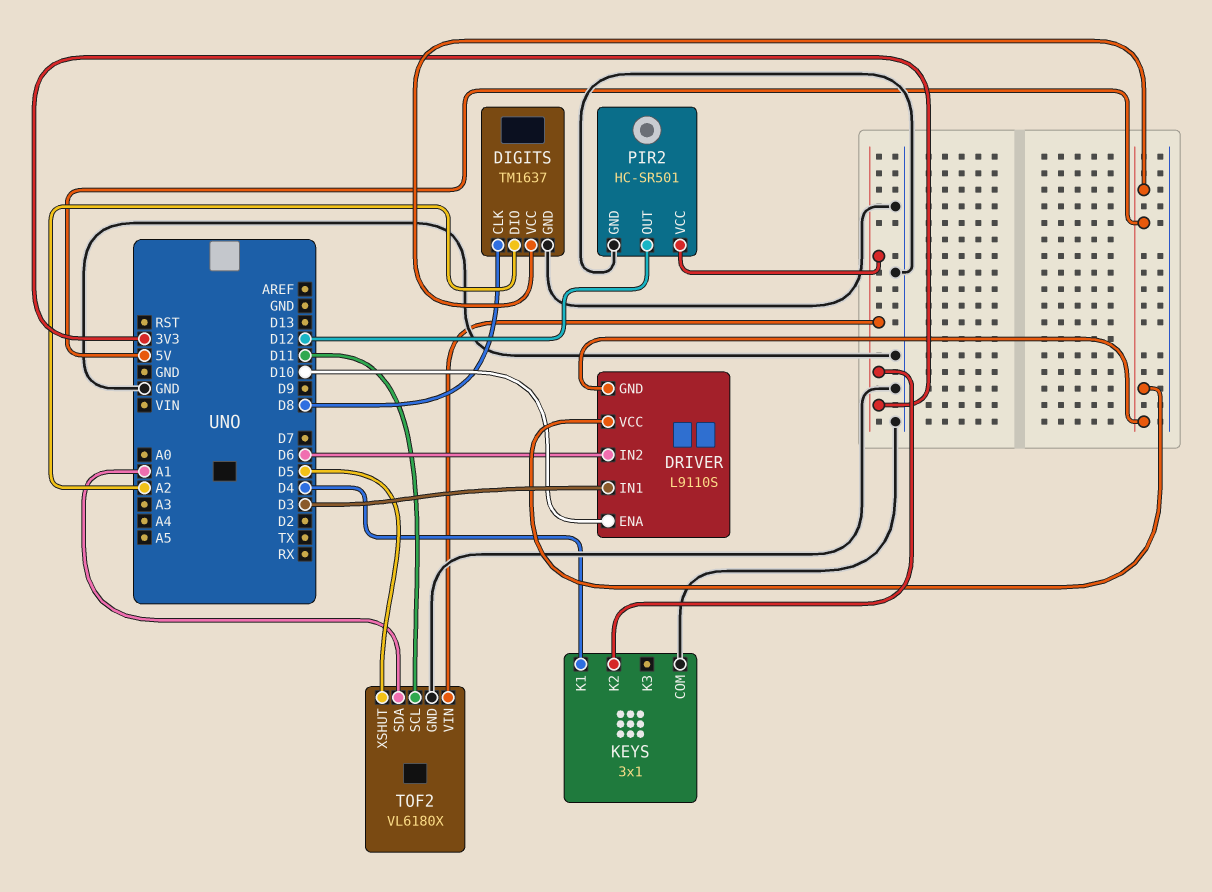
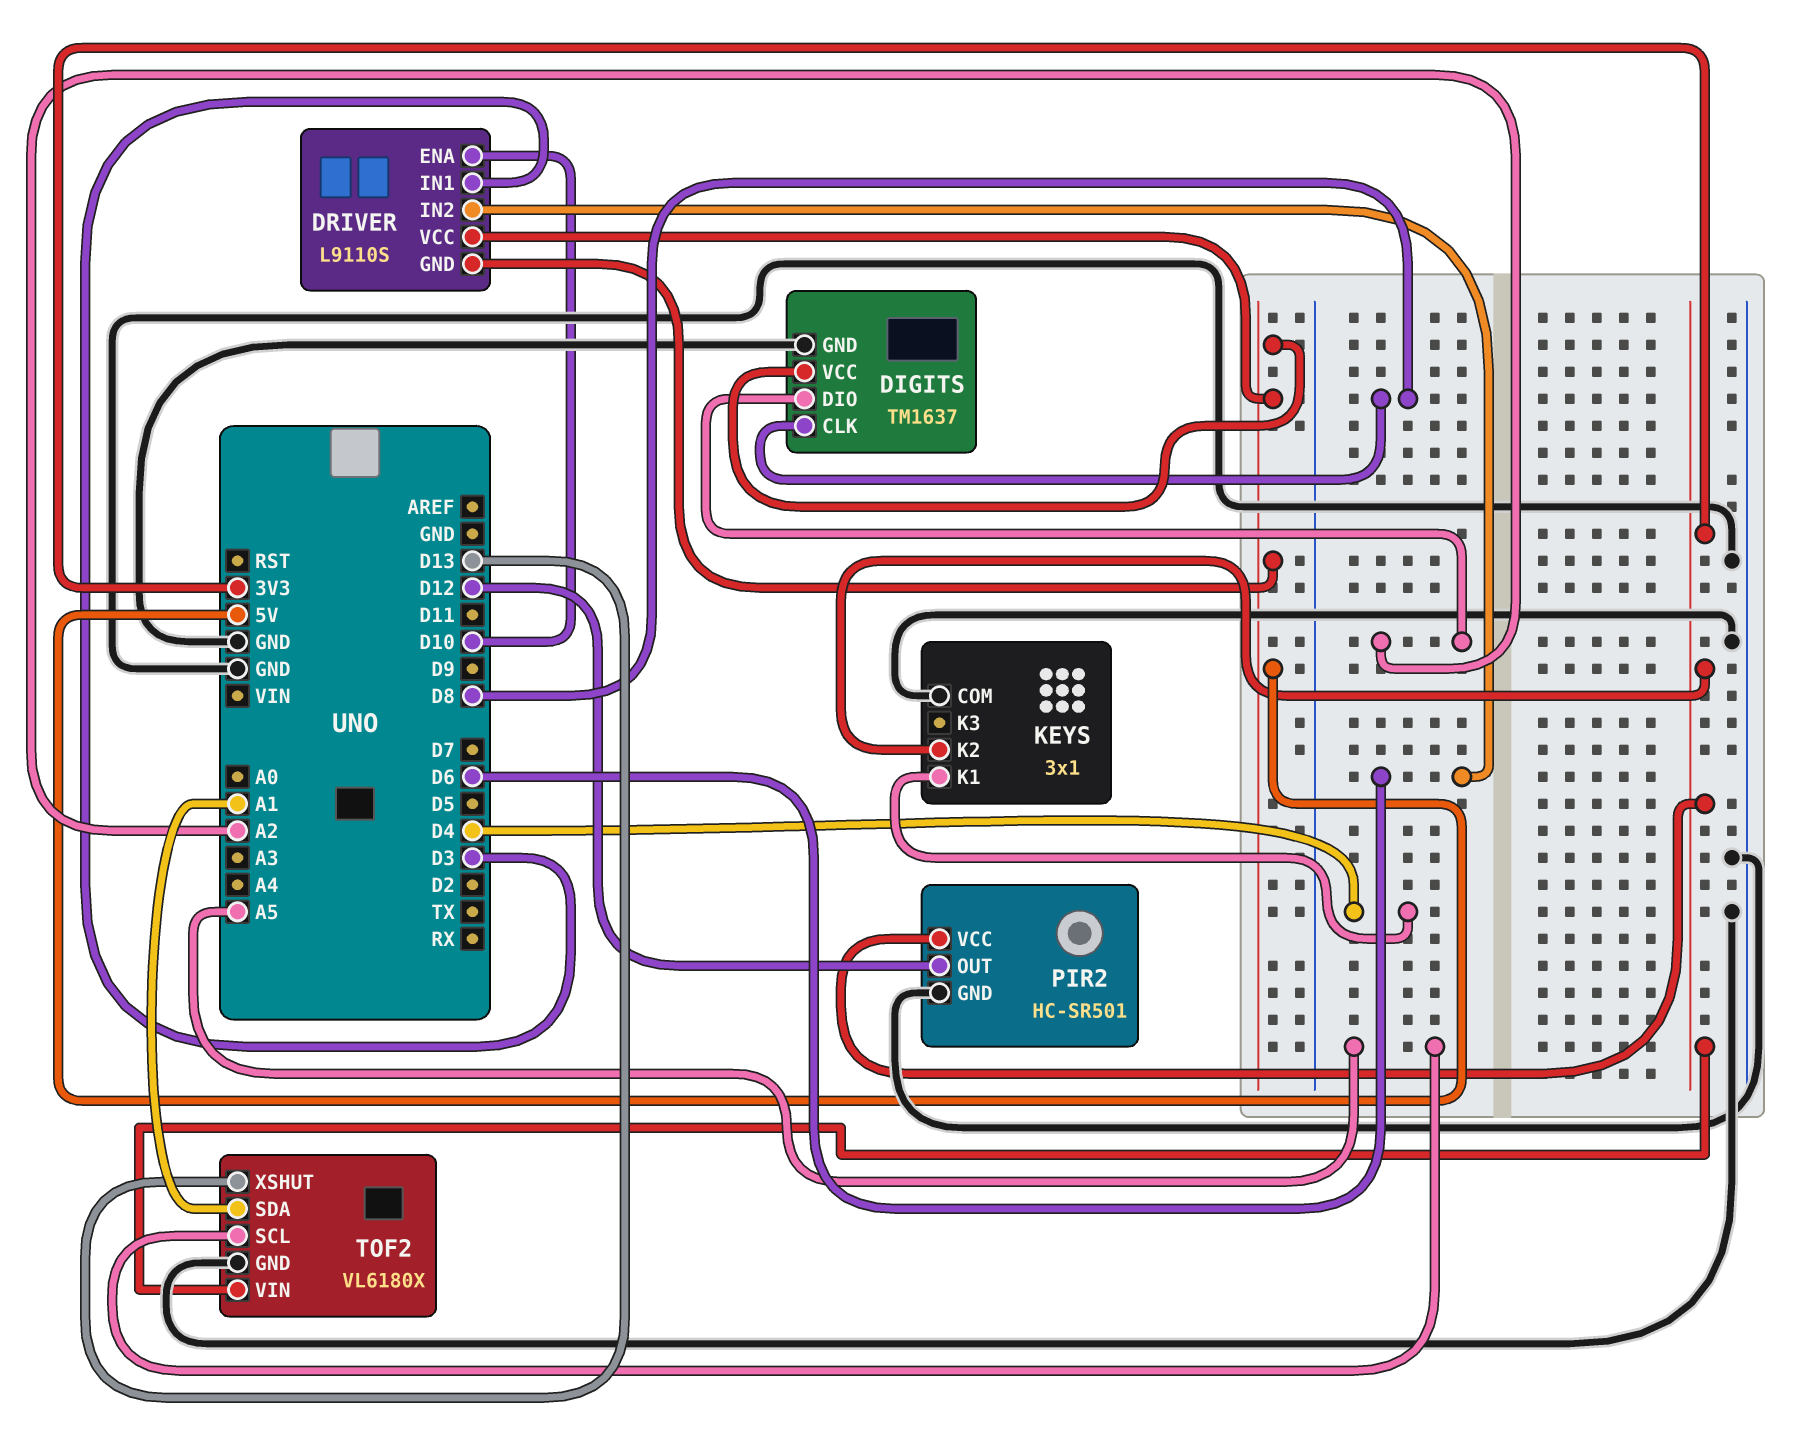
TOF2 pin SCL: D11 -> A5
TOF2 pin XSHUT: D5 -> D13

